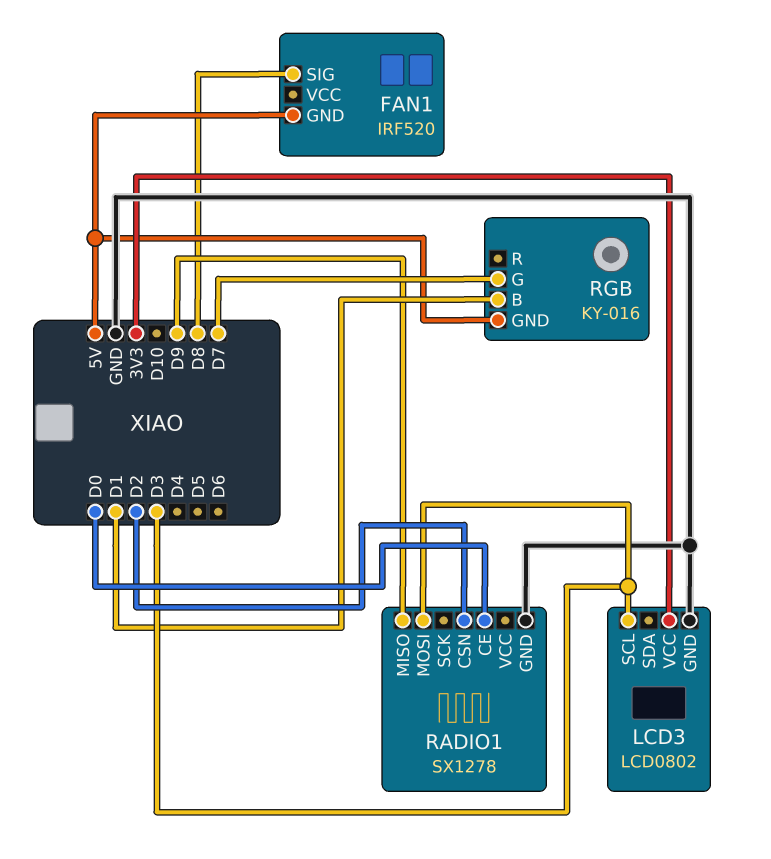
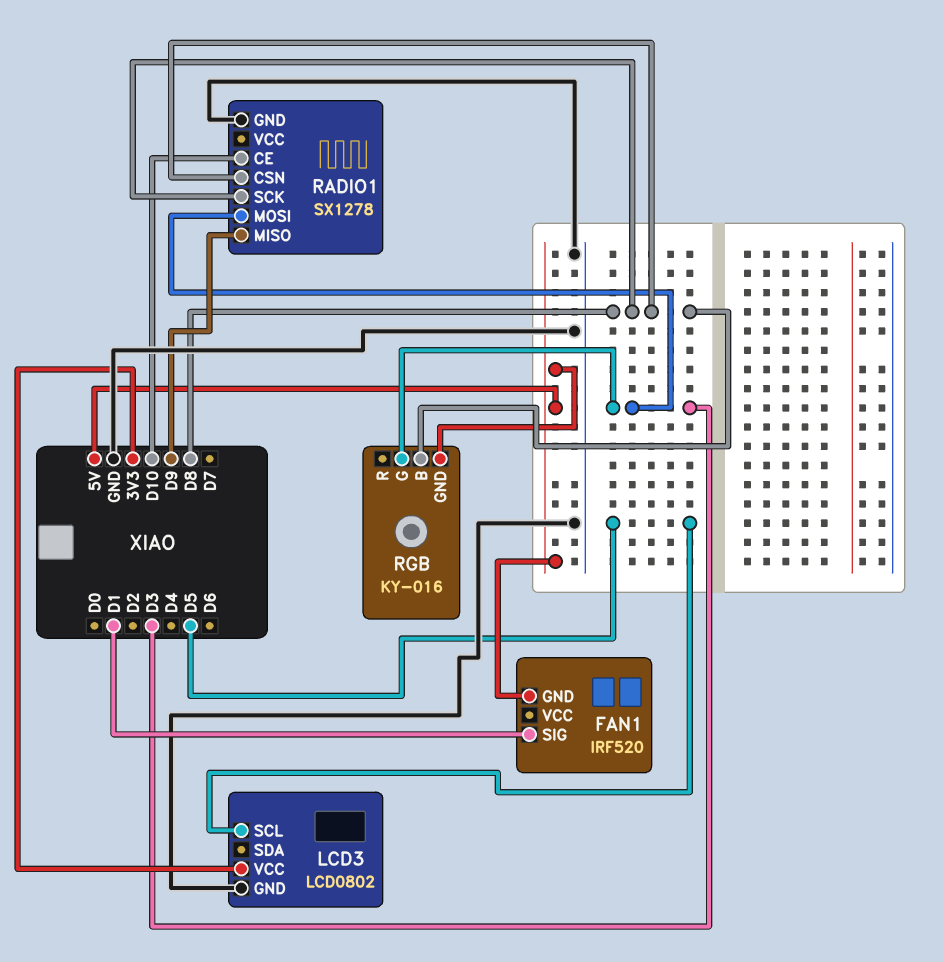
FAN1 pin SIG: D8 -> D1
LCD3 pin SCL: D3 -> D5
RADIO1 pin CE: D0 -> D10
RADIO1 pin CSN: D2 -> D8
RADIO1 pin SCK: none -> D8
RGB pin B: D1 -> D8
RGB pin G: D7 -> D3

